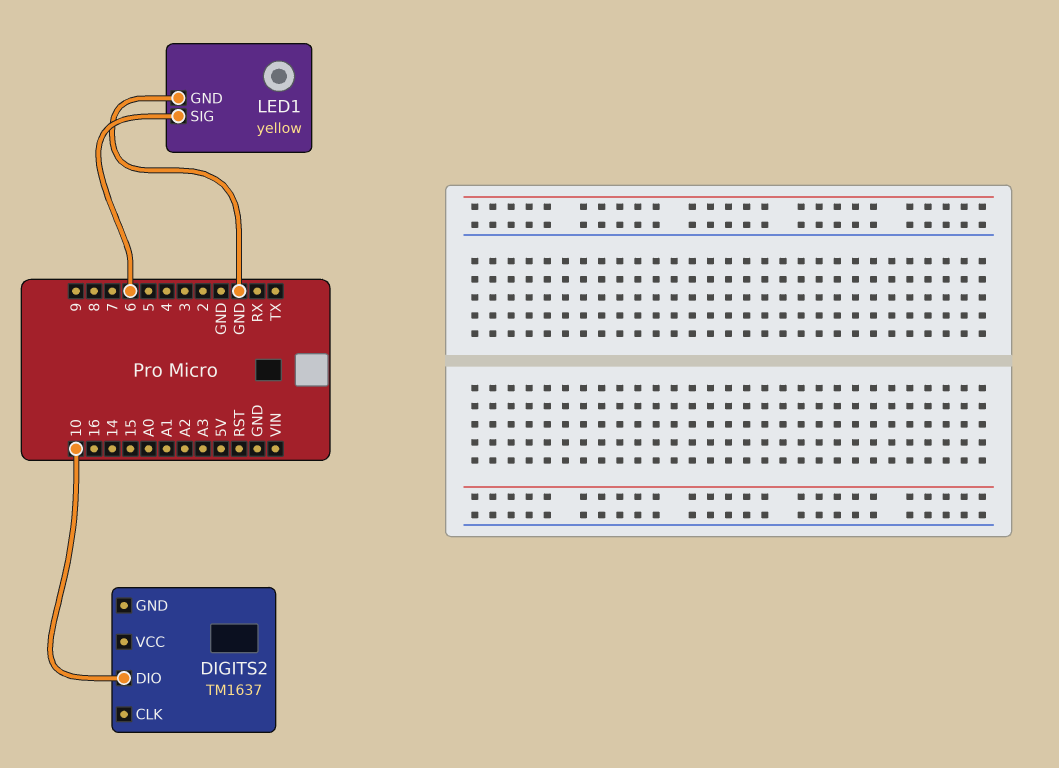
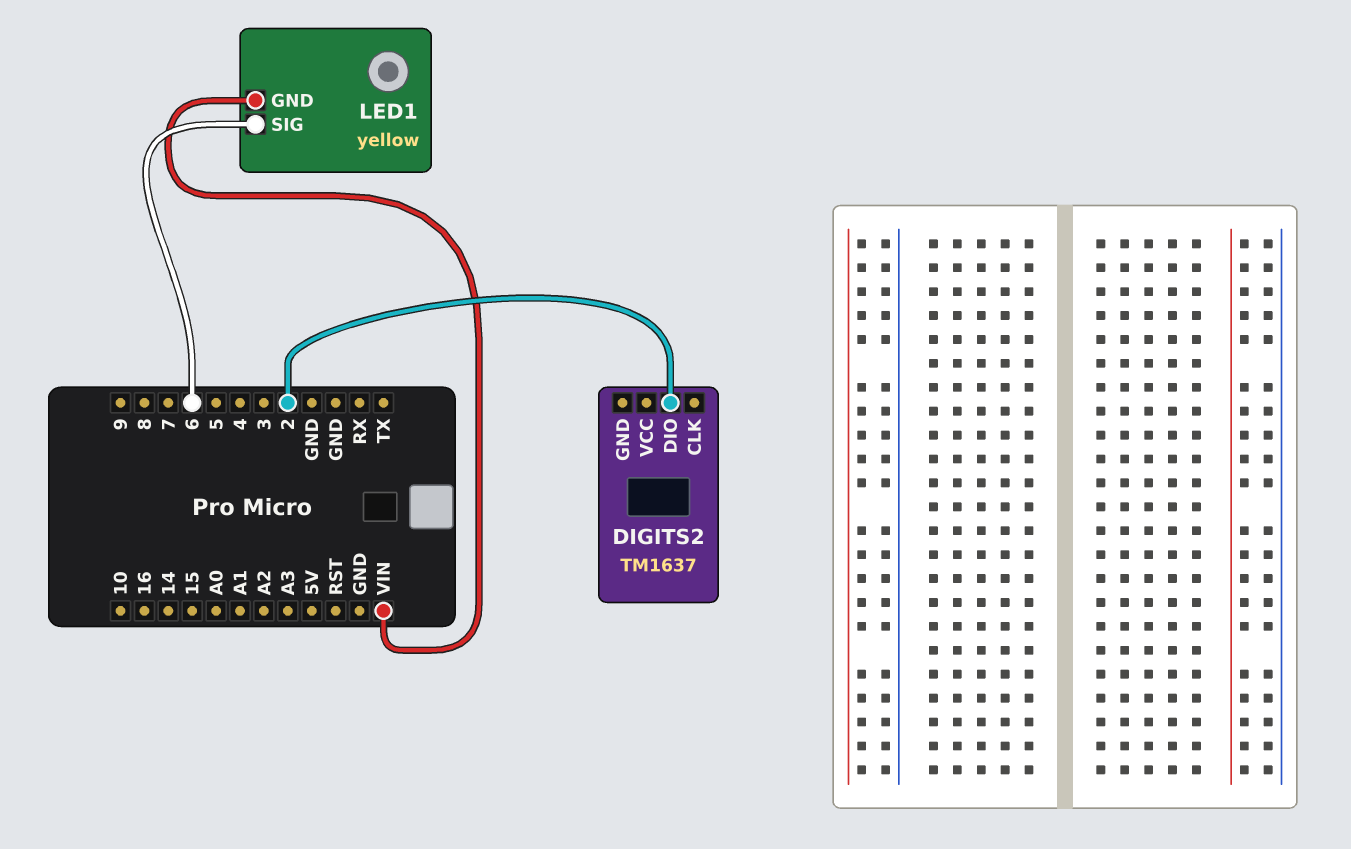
DIGITS2 pin DIO: 10 -> 2
LED1 pin GND: GND -> VIN

